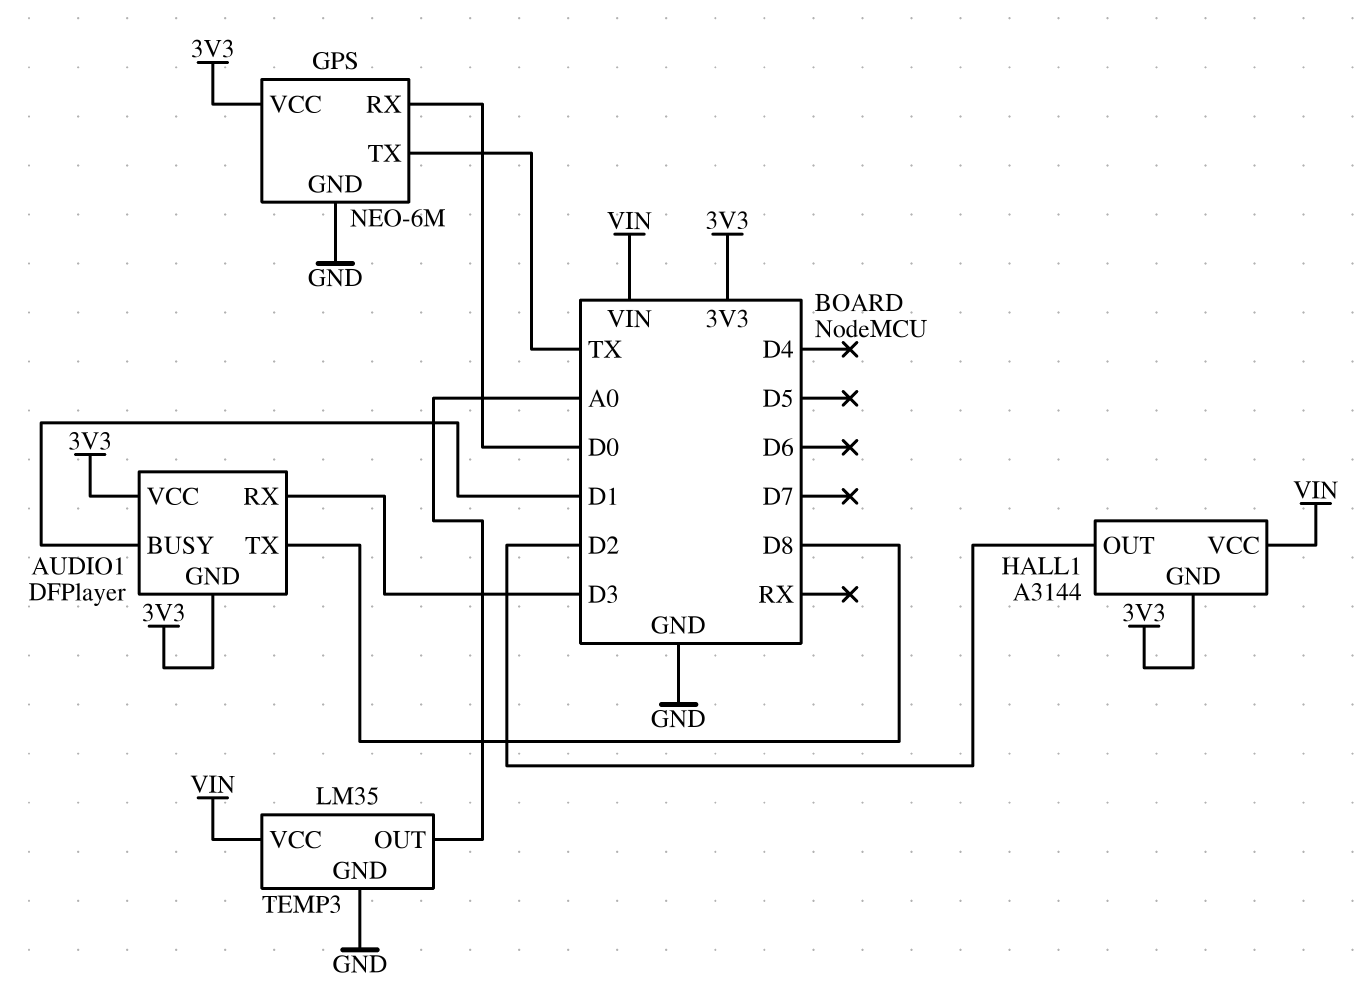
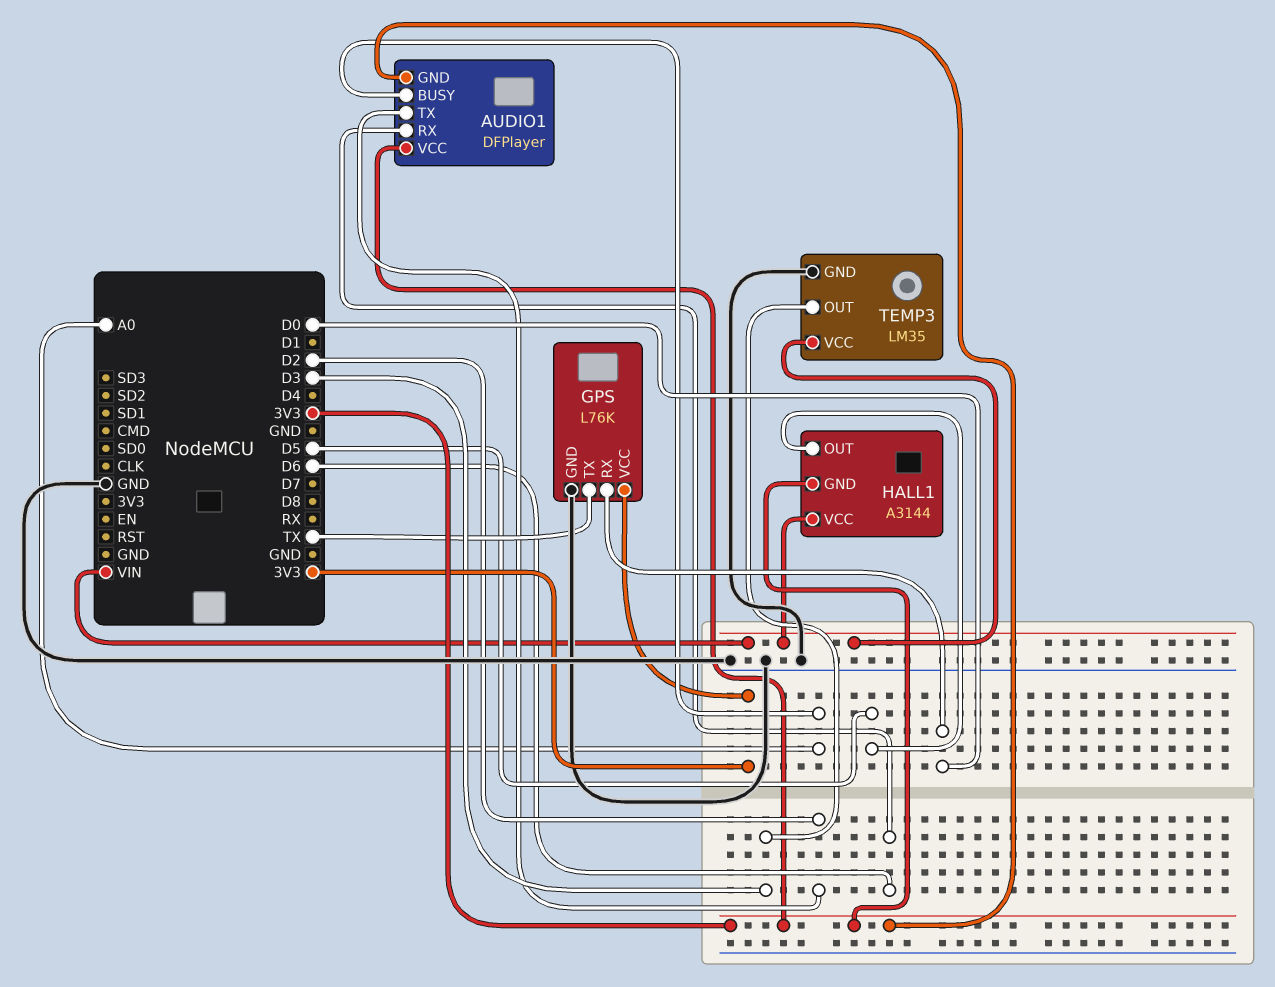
AUDIO1 pin BUSY: D1 -> A0
AUDIO1 pin RX: D3 -> D6
AUDIO1 pin TX: D8 -> D2
GPS: NEO-6M -> L76K
HALL1 pin OUT: D2 -> D5
TEMP3 pin OUT: A0 -> D3

